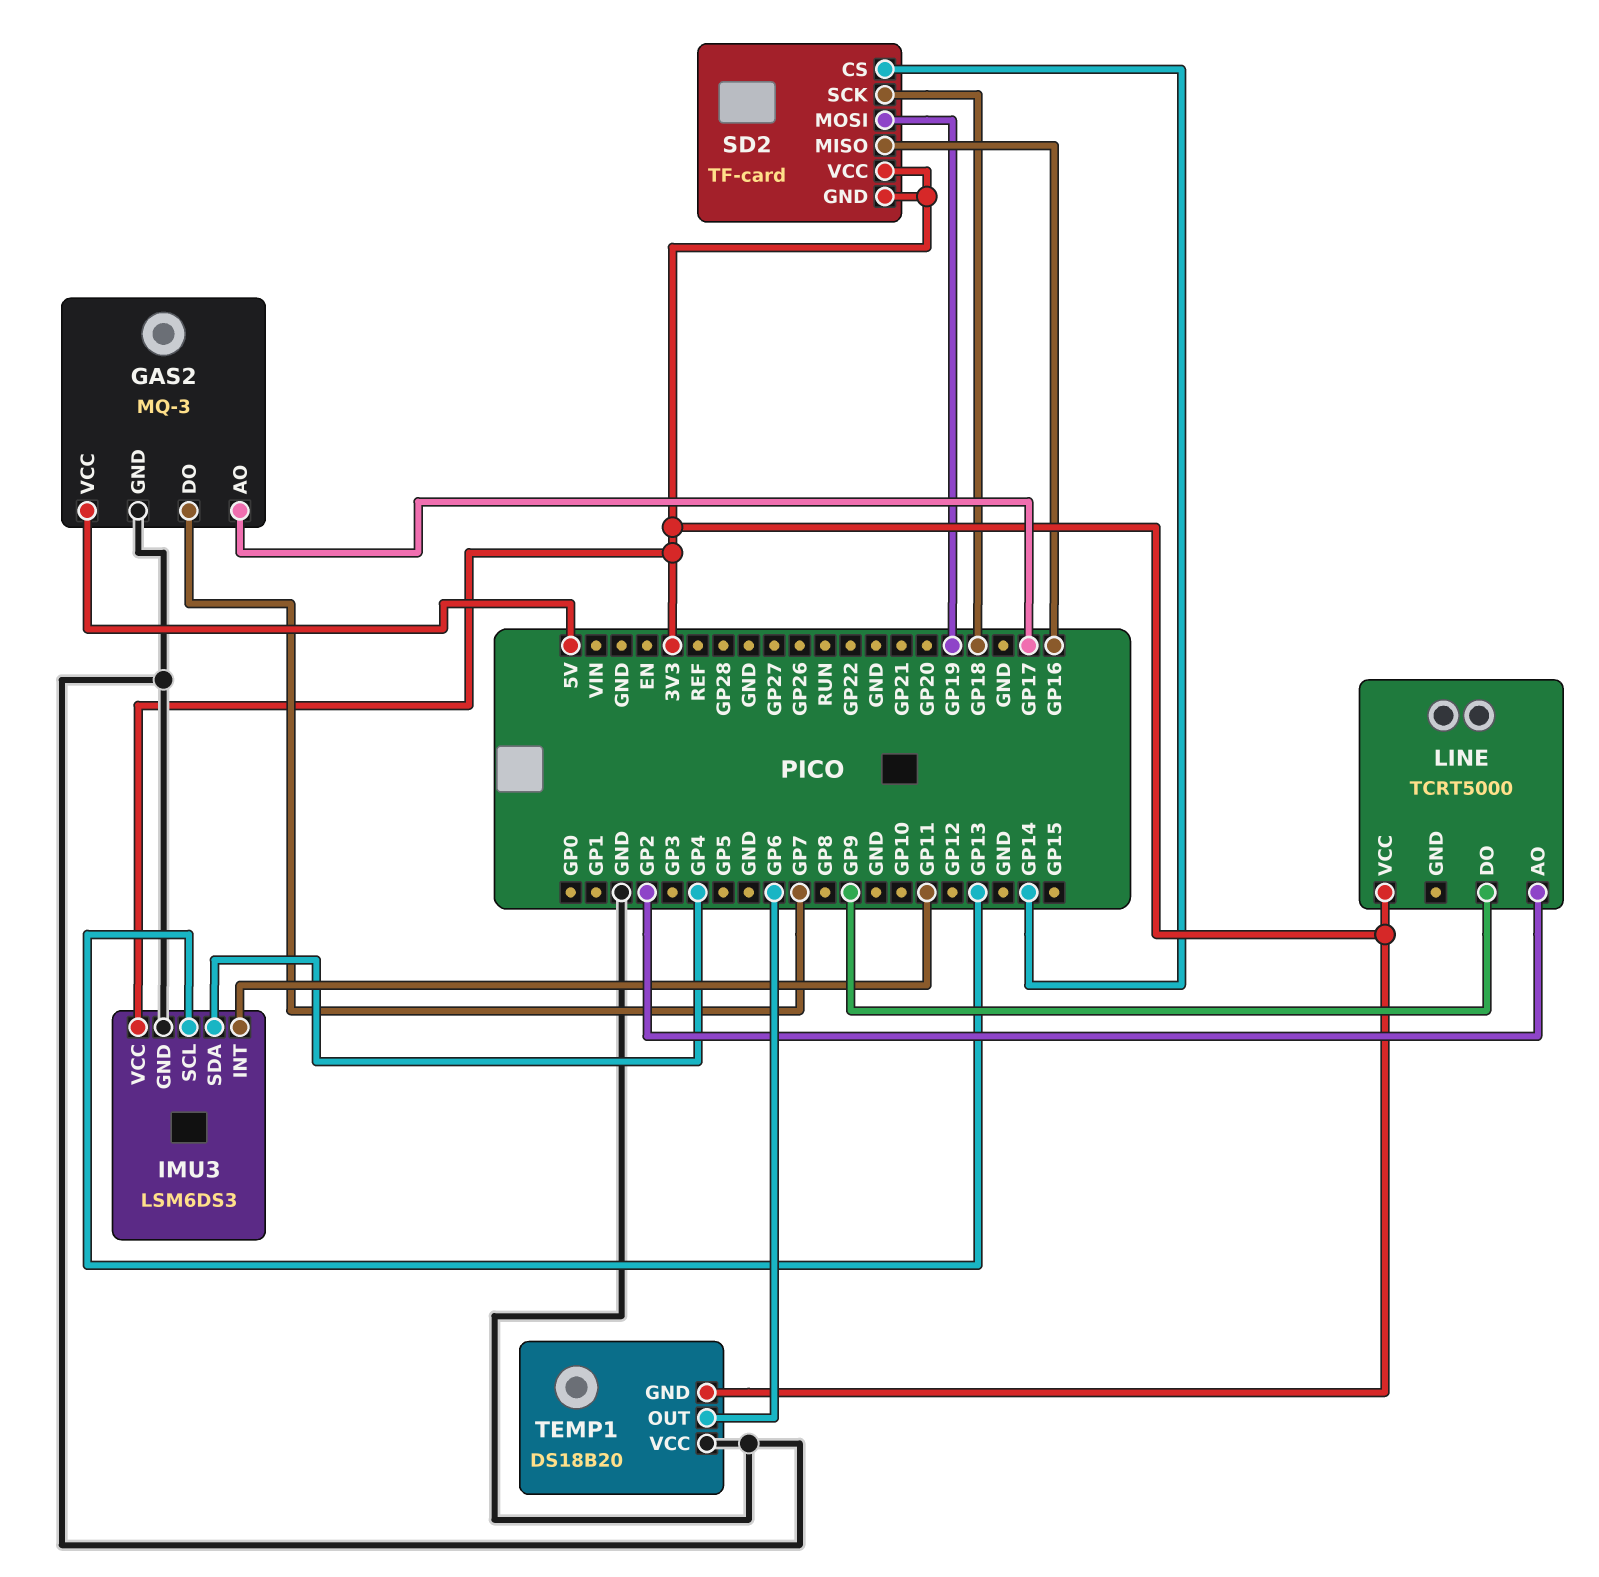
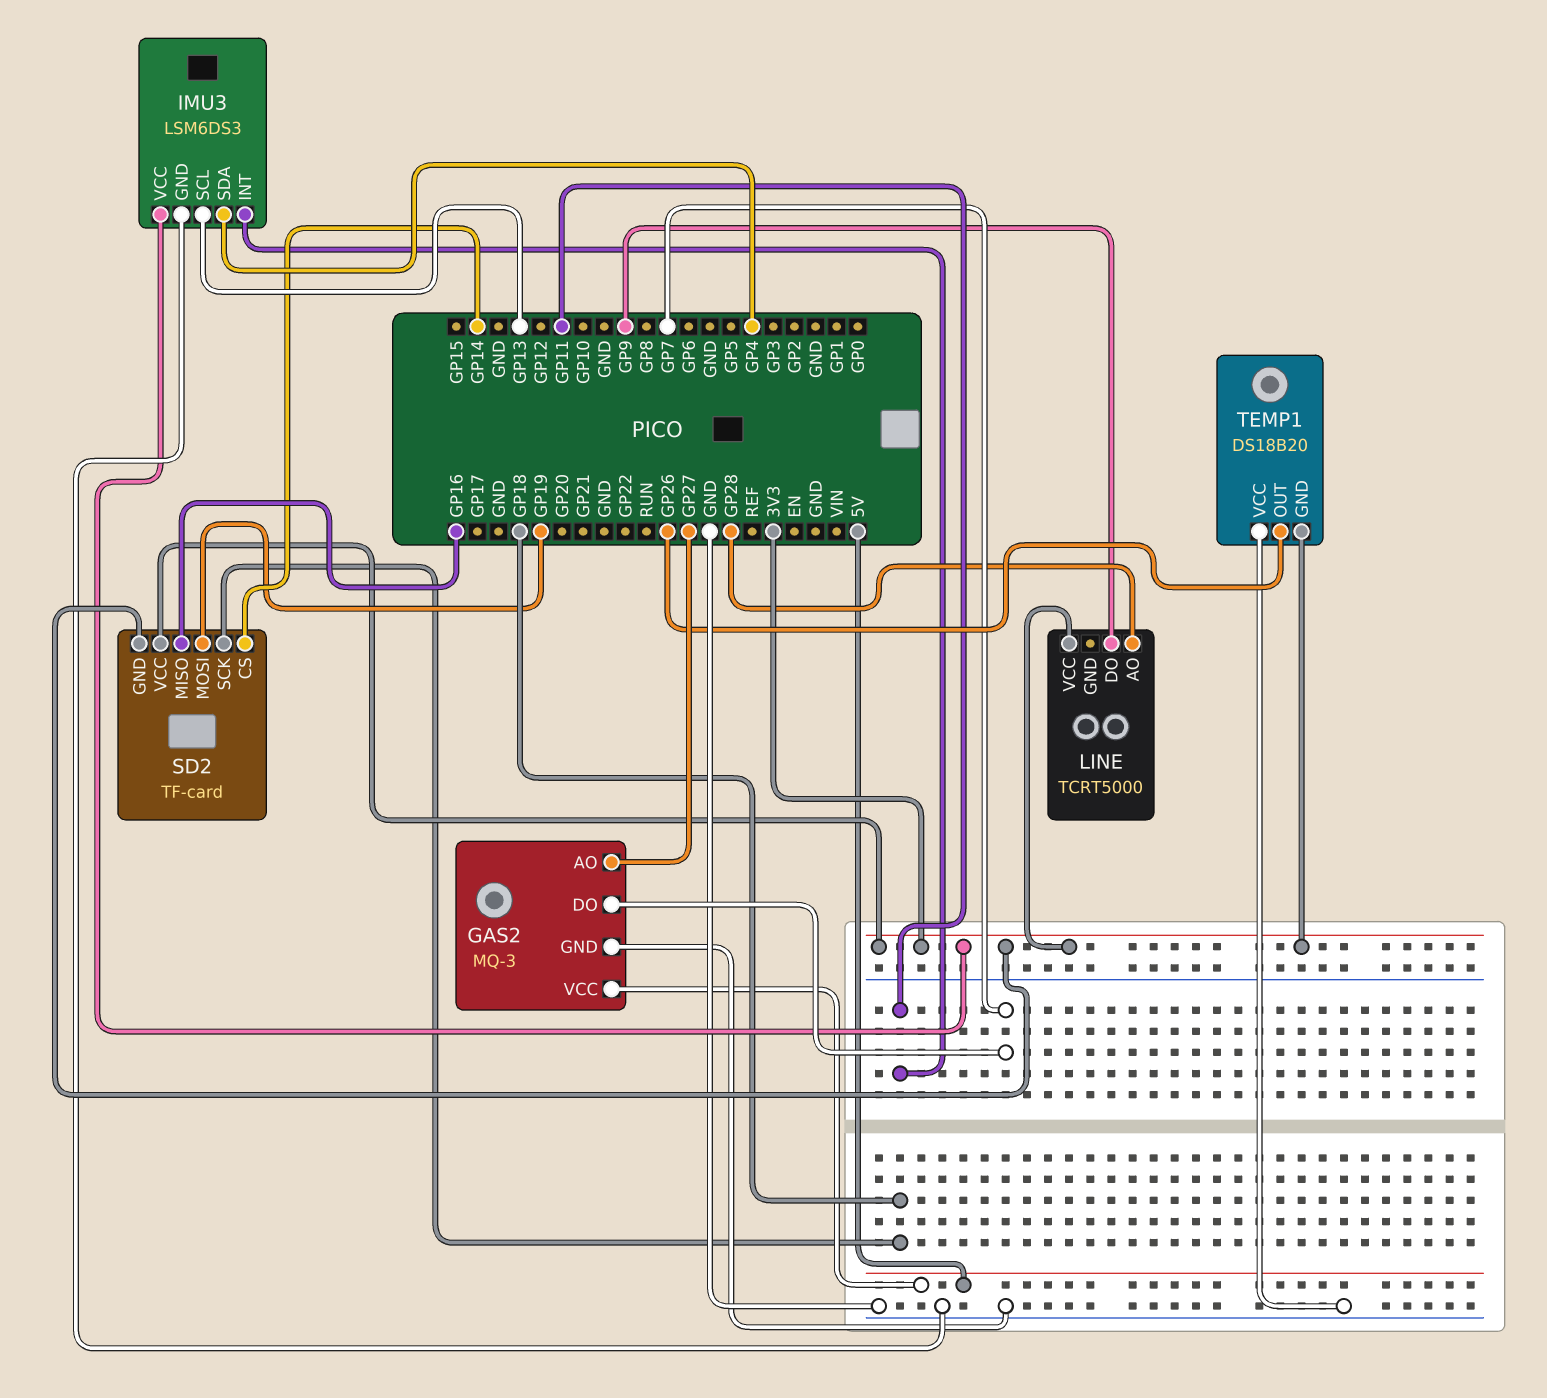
GAS2 pin AO: GP17 -> GP27
LINE pin AO: GP2 -> GP28
TEMP1 pin OUT: GP6 -> GP26

